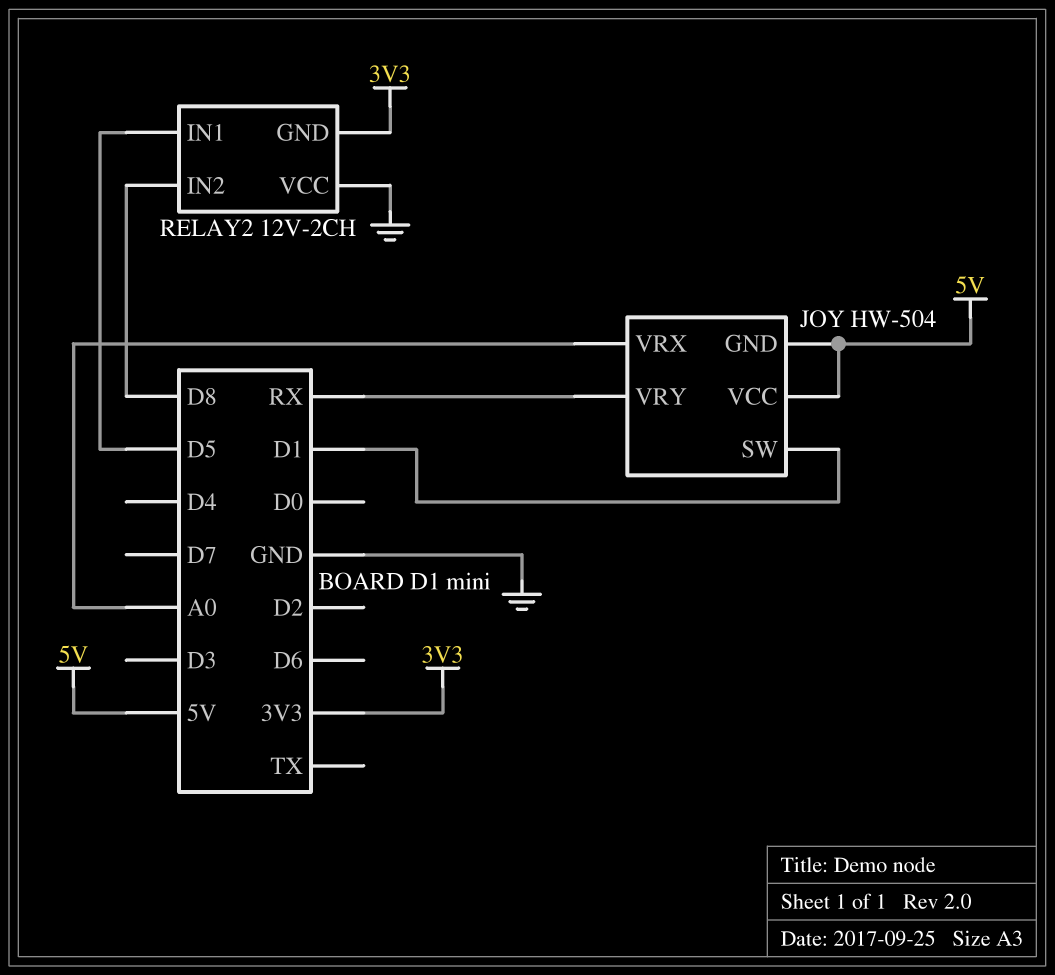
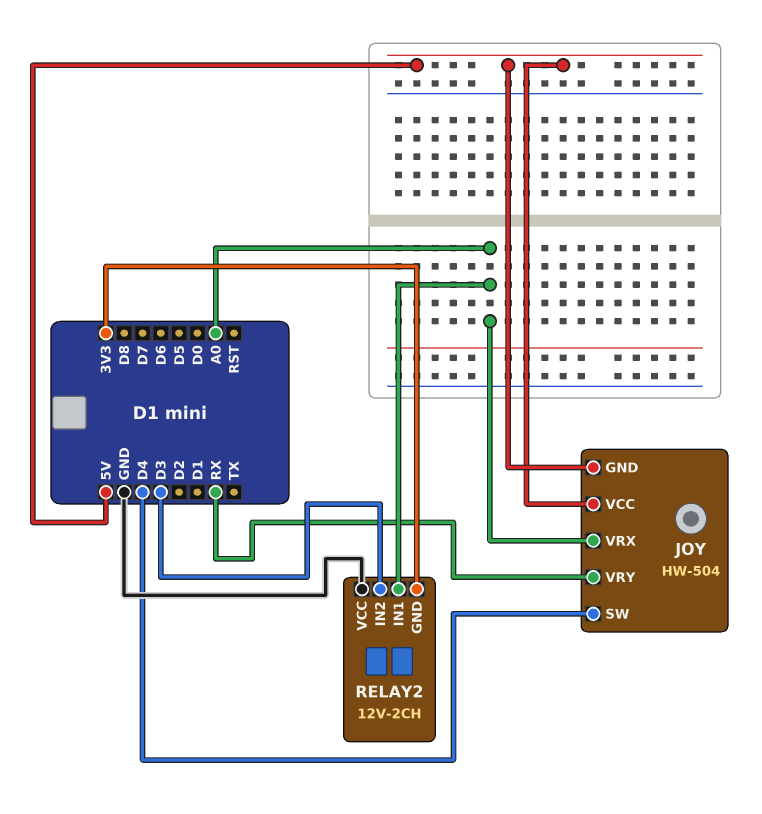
JOY pin SW: D1 -> D4
RELAY2 pin IN1: D5 -> A0
RELAY2 pin IN2: D8 -> D3

